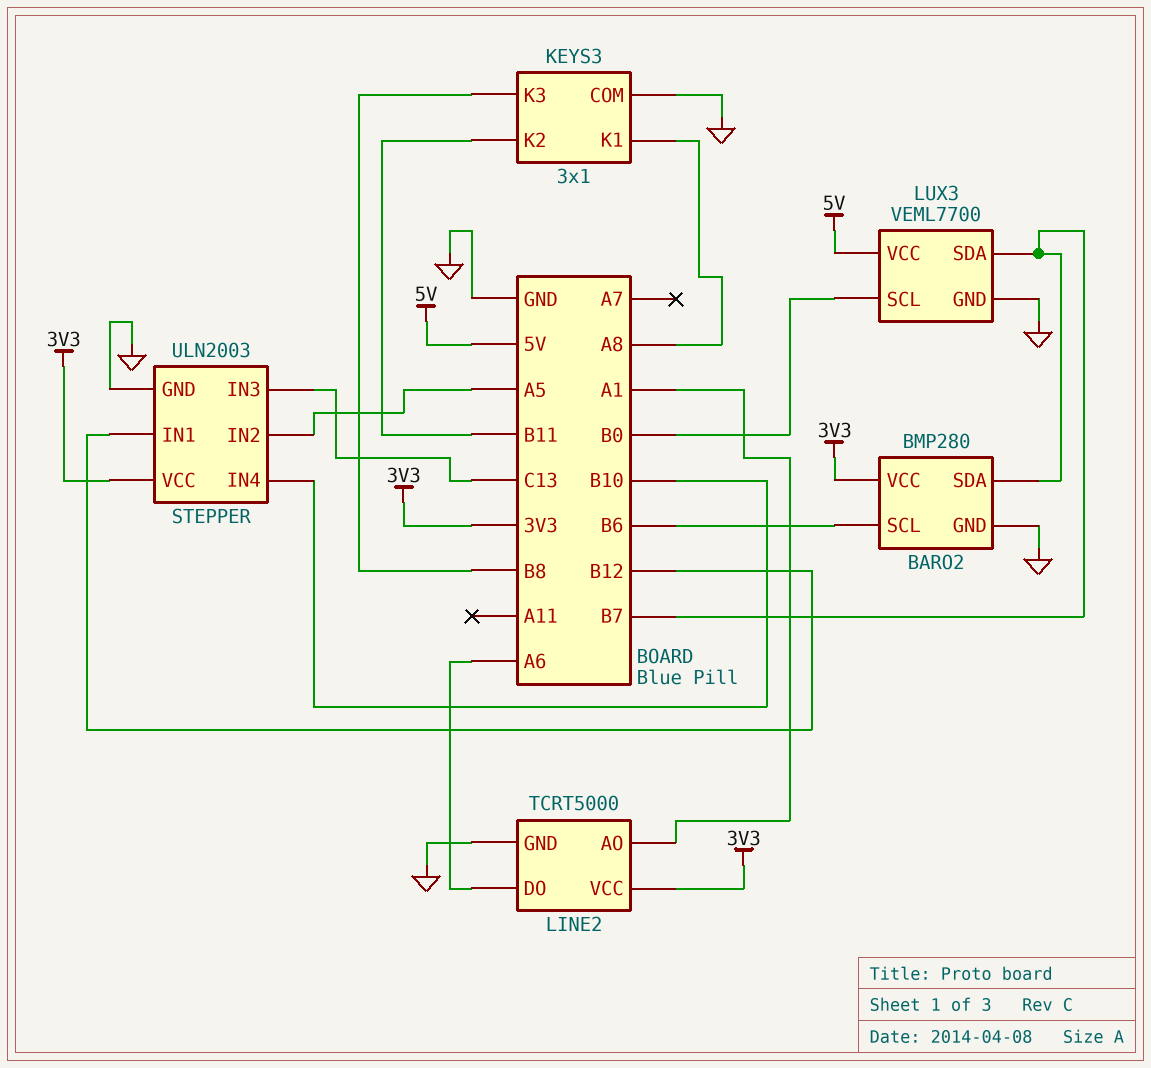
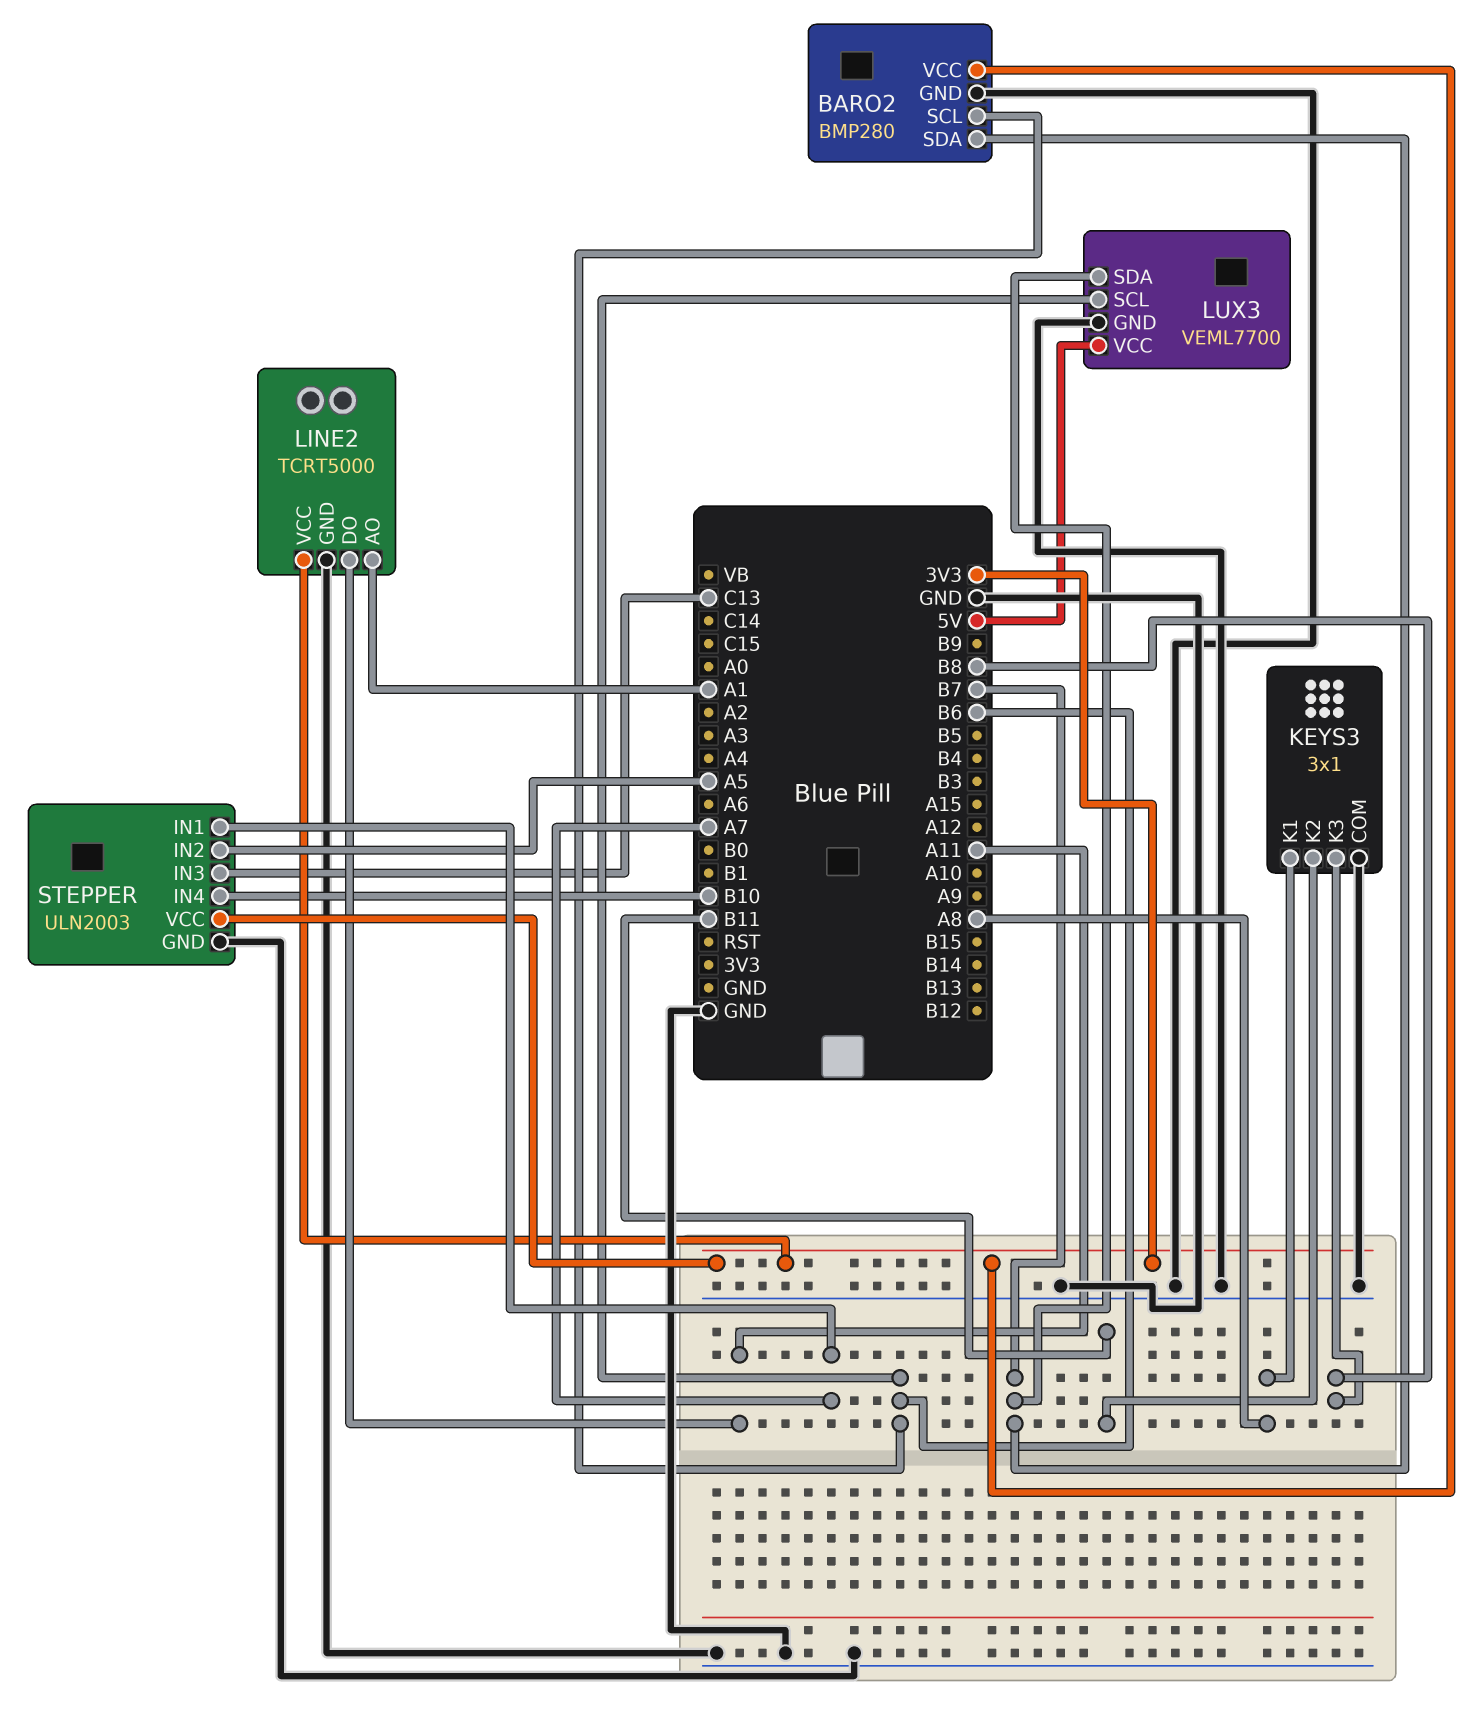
LINE2 pin DO: A6 -> A11
LUX3 pin SCL: B0 -> B6
STEPPER pin IN1: B12 -> A7

